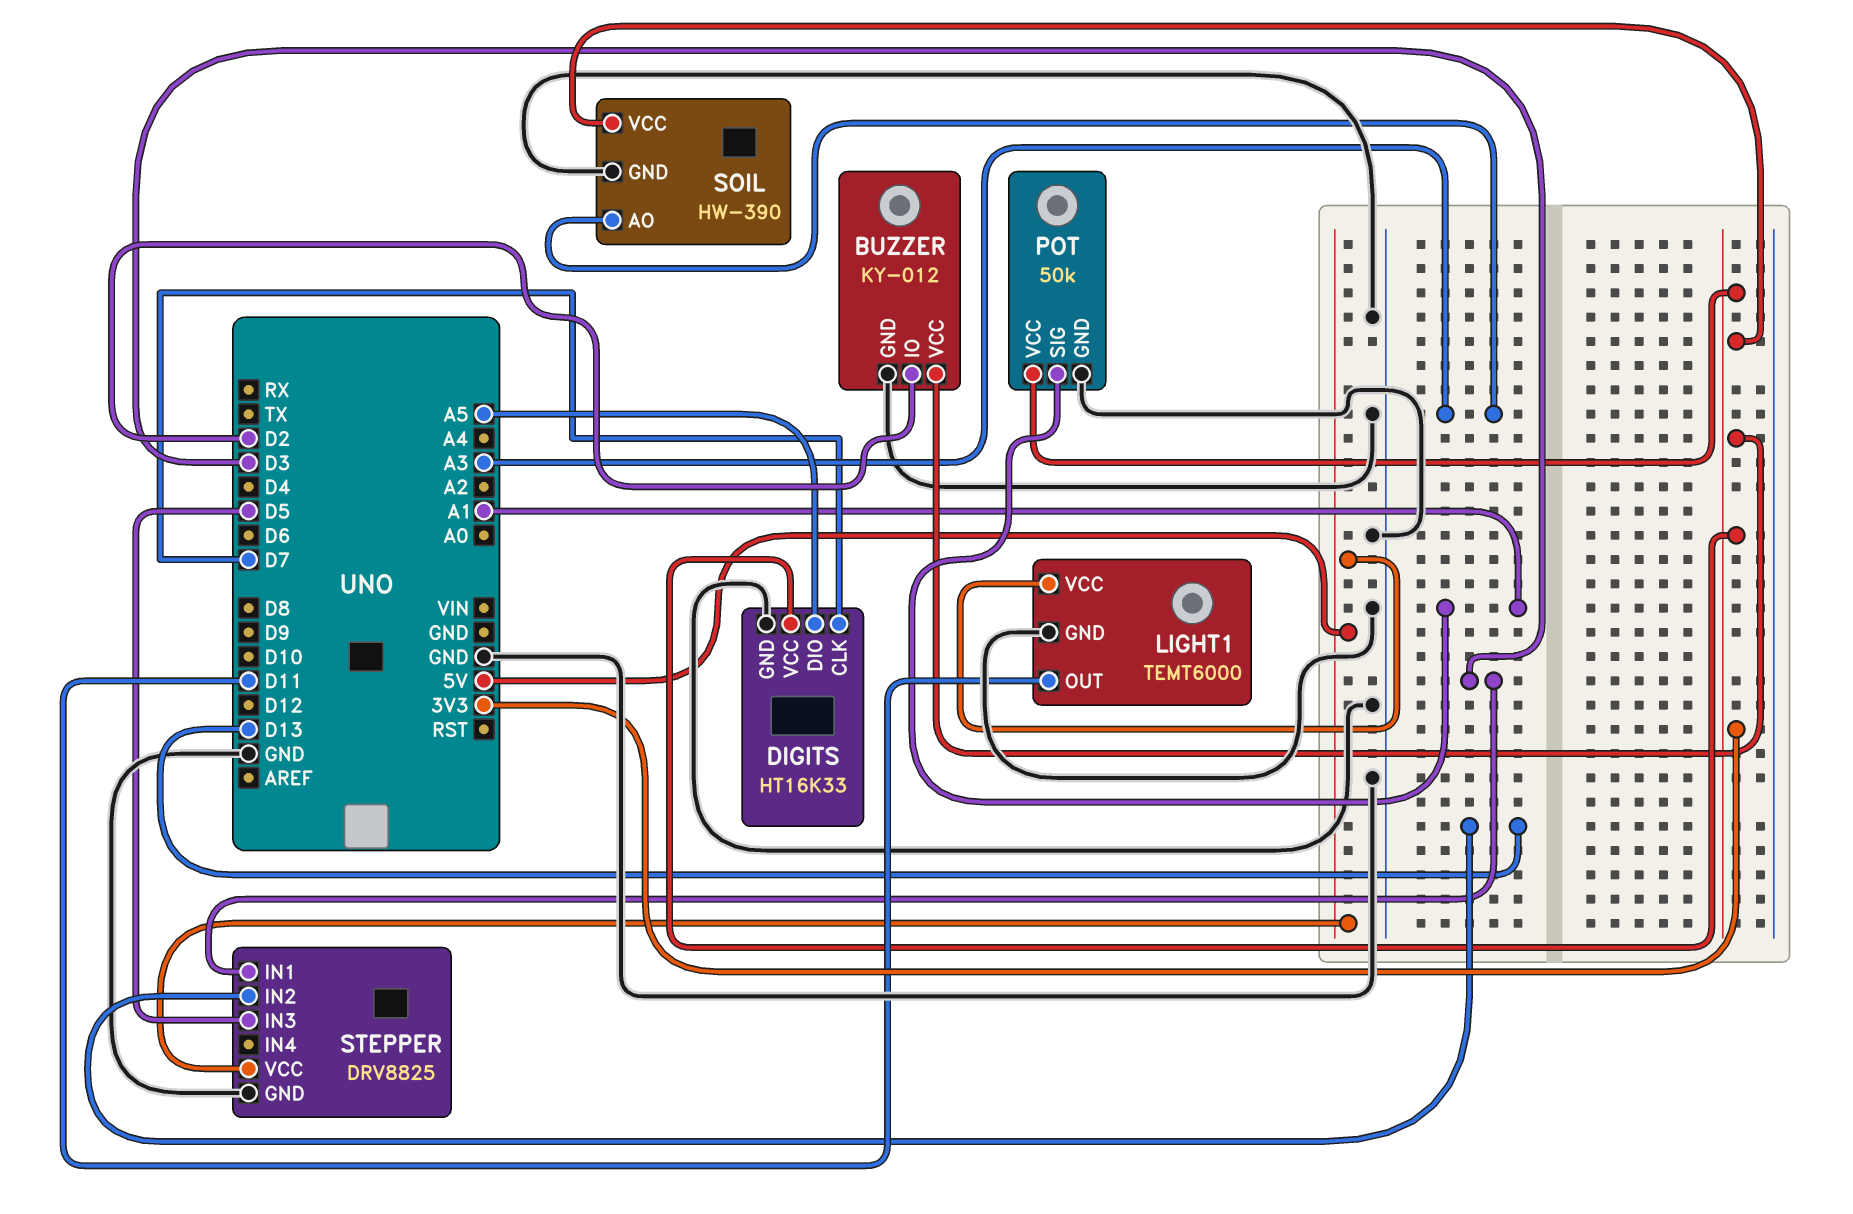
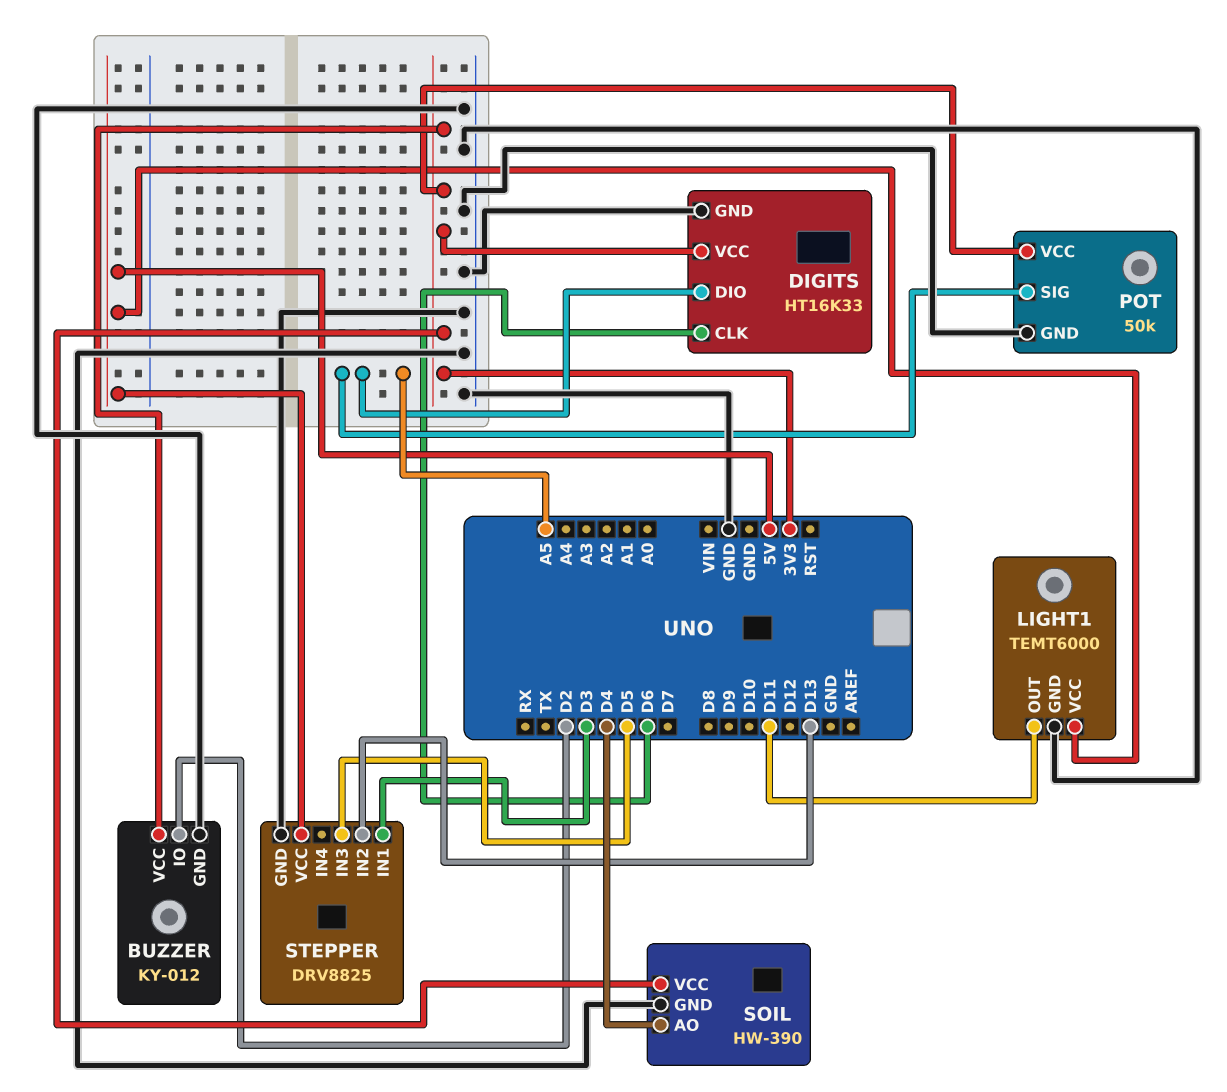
DIGITS pin CLK: D7 -> D6
POT pin SIG: A1 -> A5
SOIL pin AO: A3 -> D4

